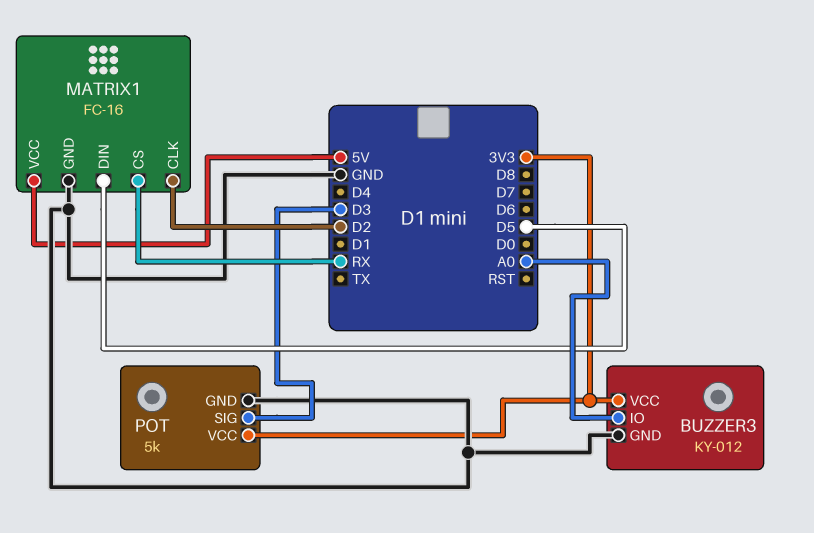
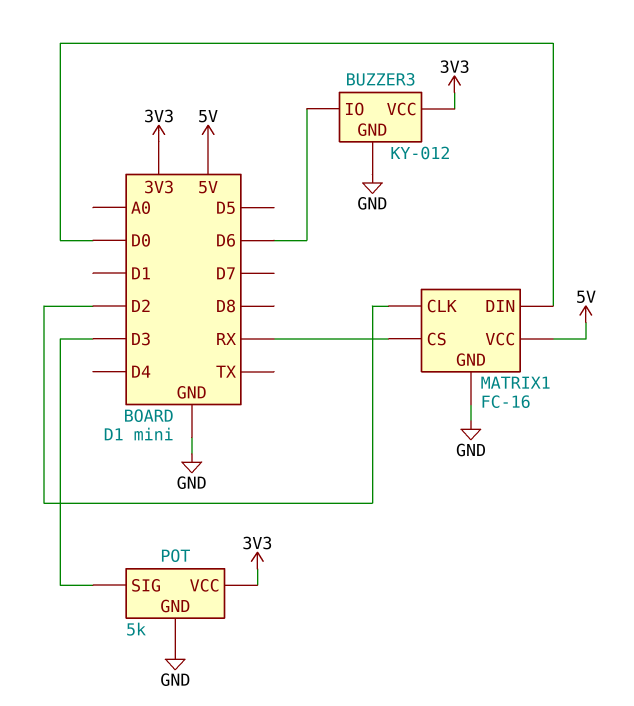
BUZZER3 pin IO: A0 -> D6
MATRIX1 pin DIN: D5 -> D0

